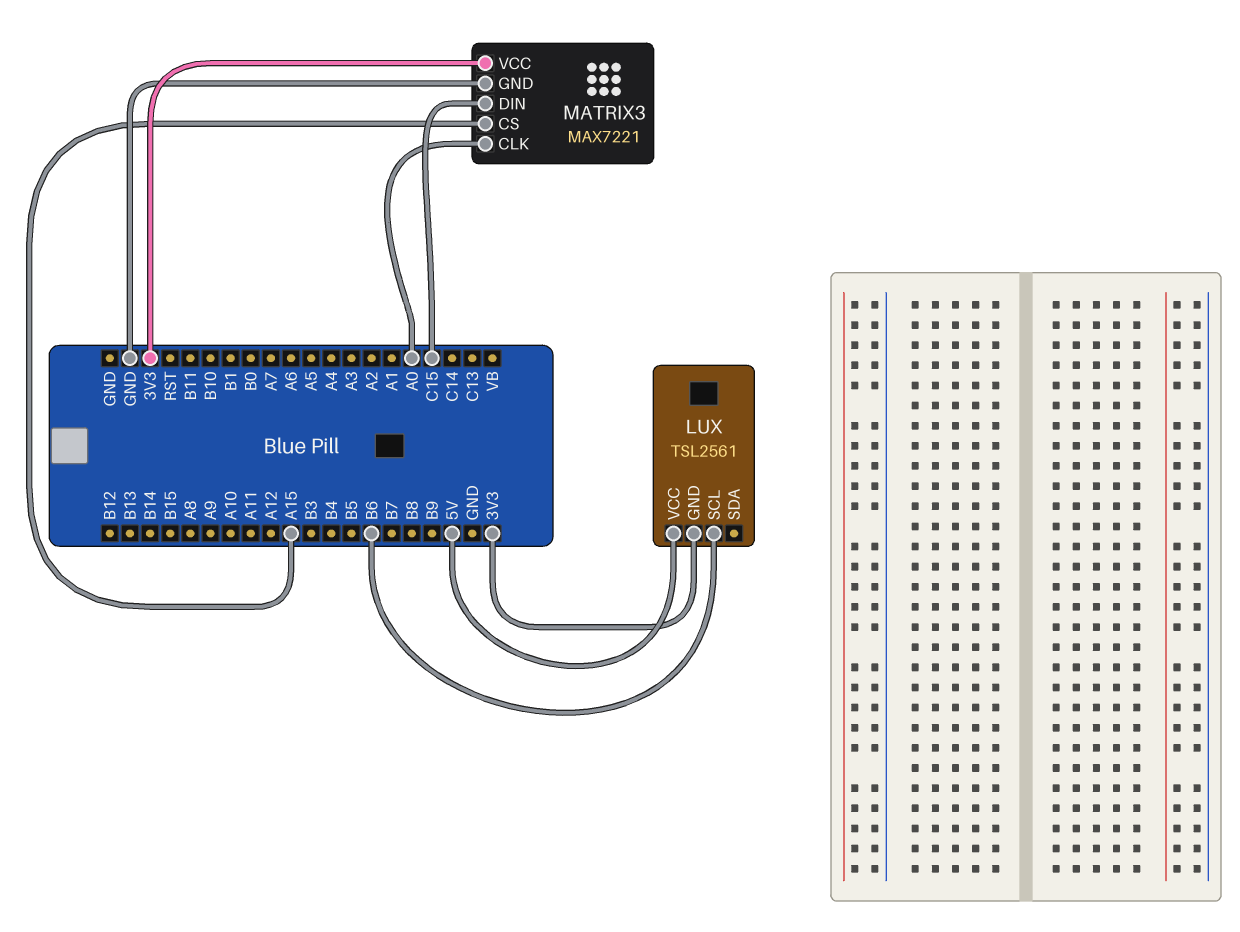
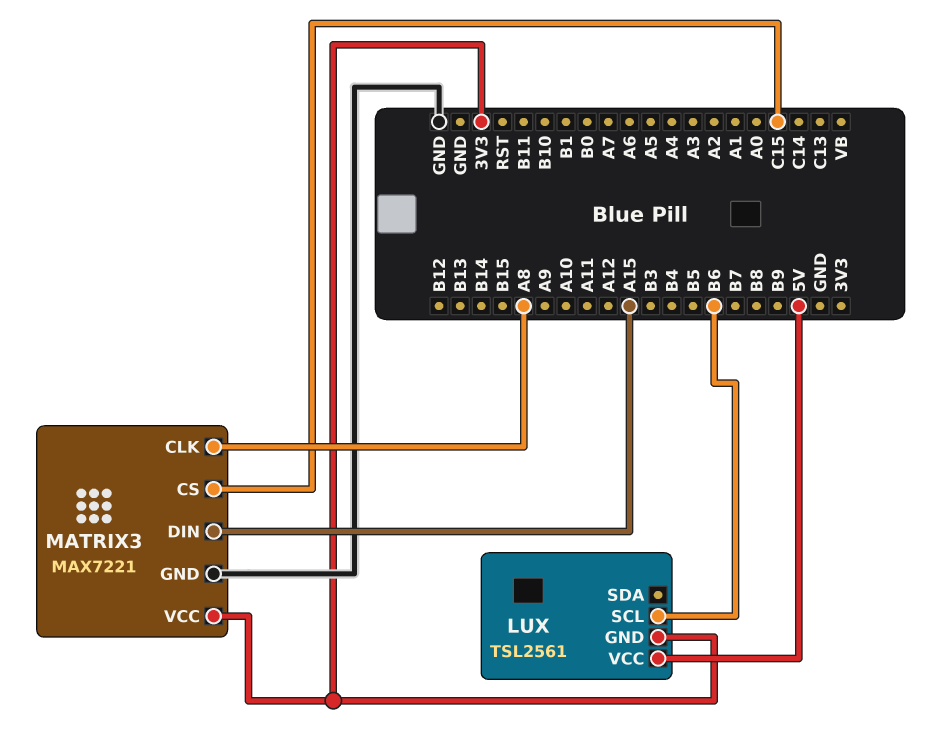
MATRIX3 pin CLK: A0 -> A8
MATRIX3 pin CS: A15 -> C15
MATRIX3 pin DIN: C15 -> A15

